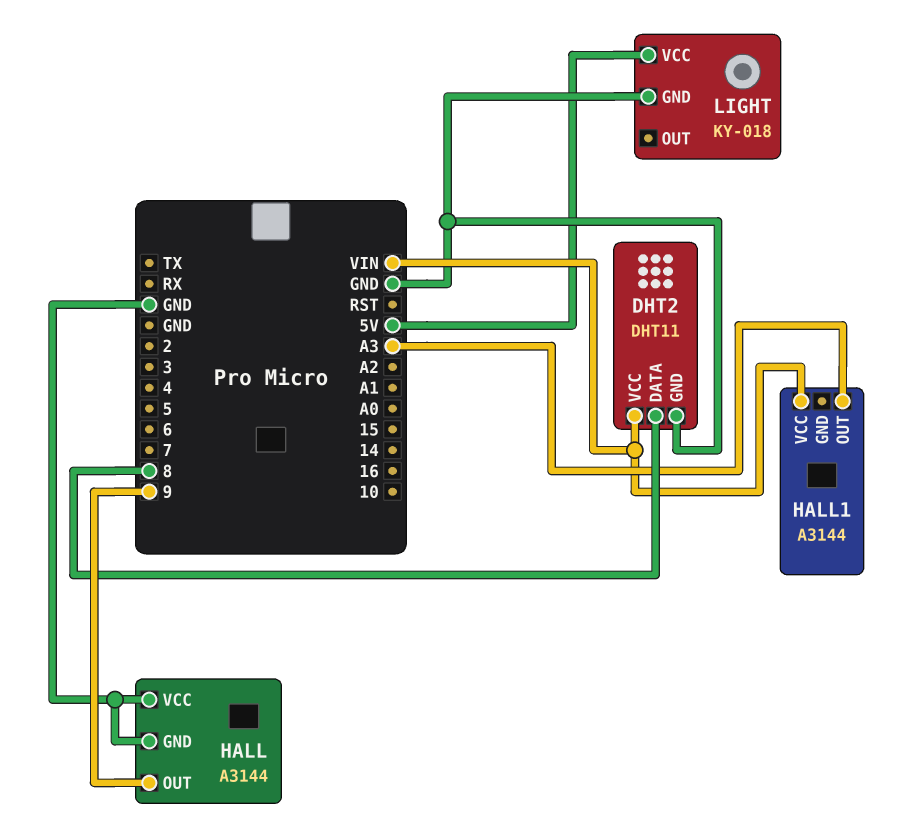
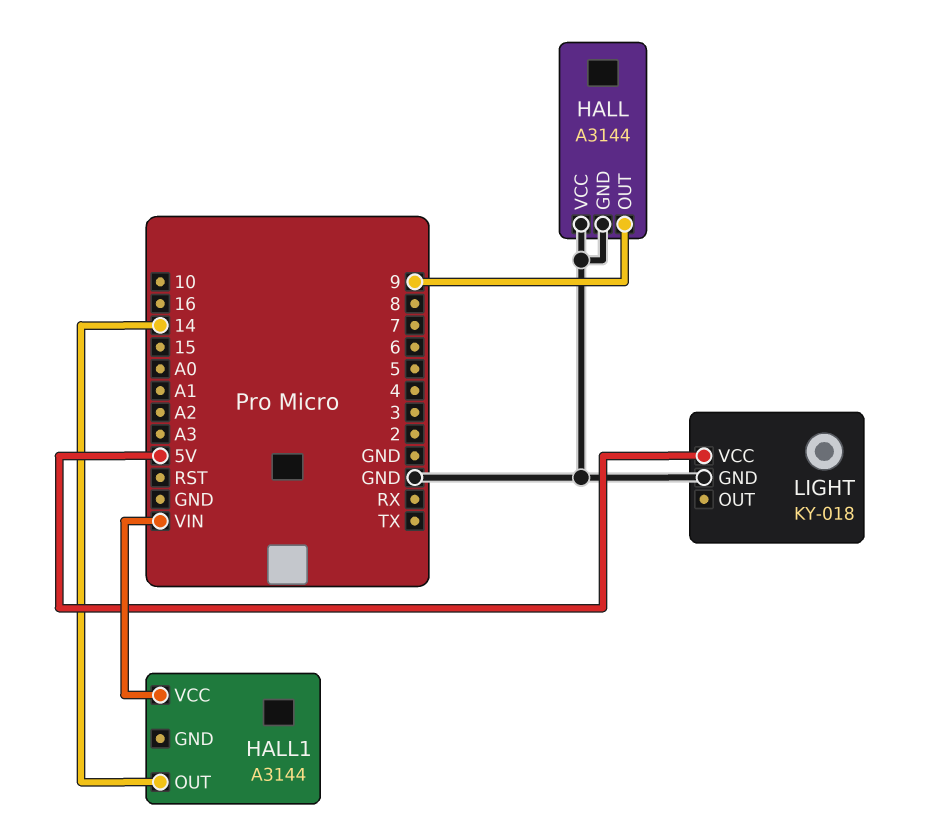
DHT2: DHT11 -> none
DHT2 pin DATA: 8 -> none
DHT2 pin GND: GND -> none
DHT2 pin VCC: VIN -> none
HALL1 pin OUT: A3 -> 14

